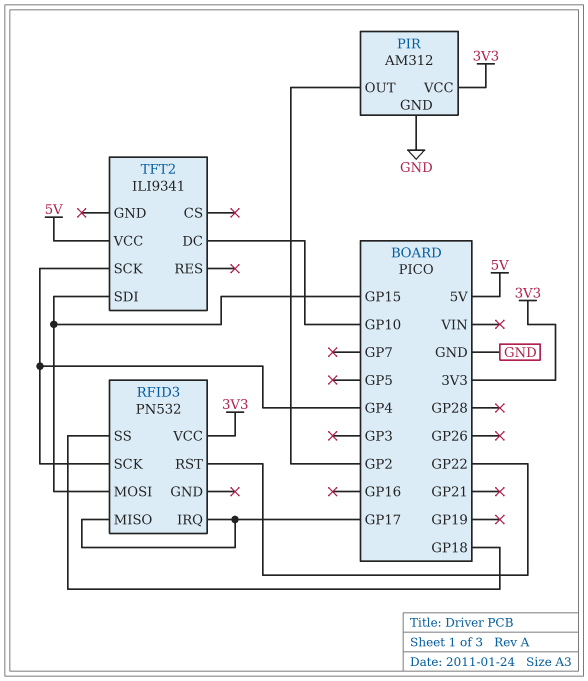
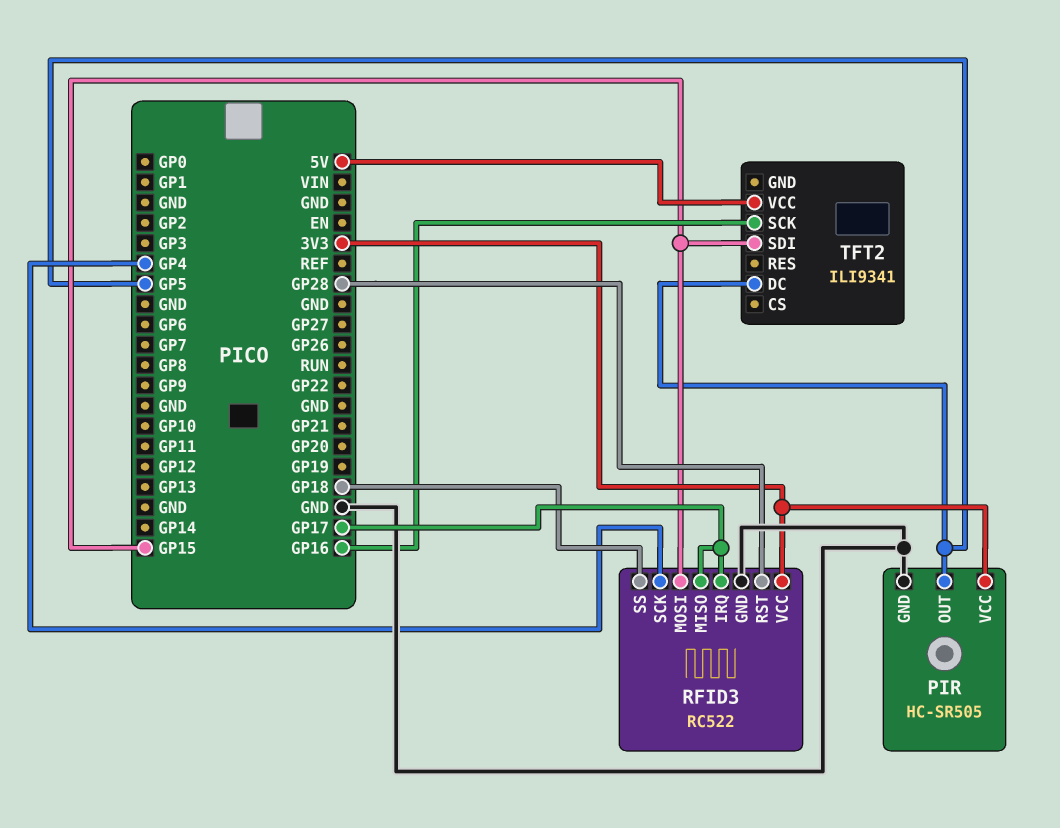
PIR: AM312 -> HC-SR505
PIR pin OUT: GP2 -> GP5
RFID3: PN532 -> RC522
RFID3 pin GND: none -> GND
RFID3 pin RST: GP22 -> GP28
TFT2 pin DC: GP10 -> GP5
TFT2 pin SCK: GP4 -> GP16

